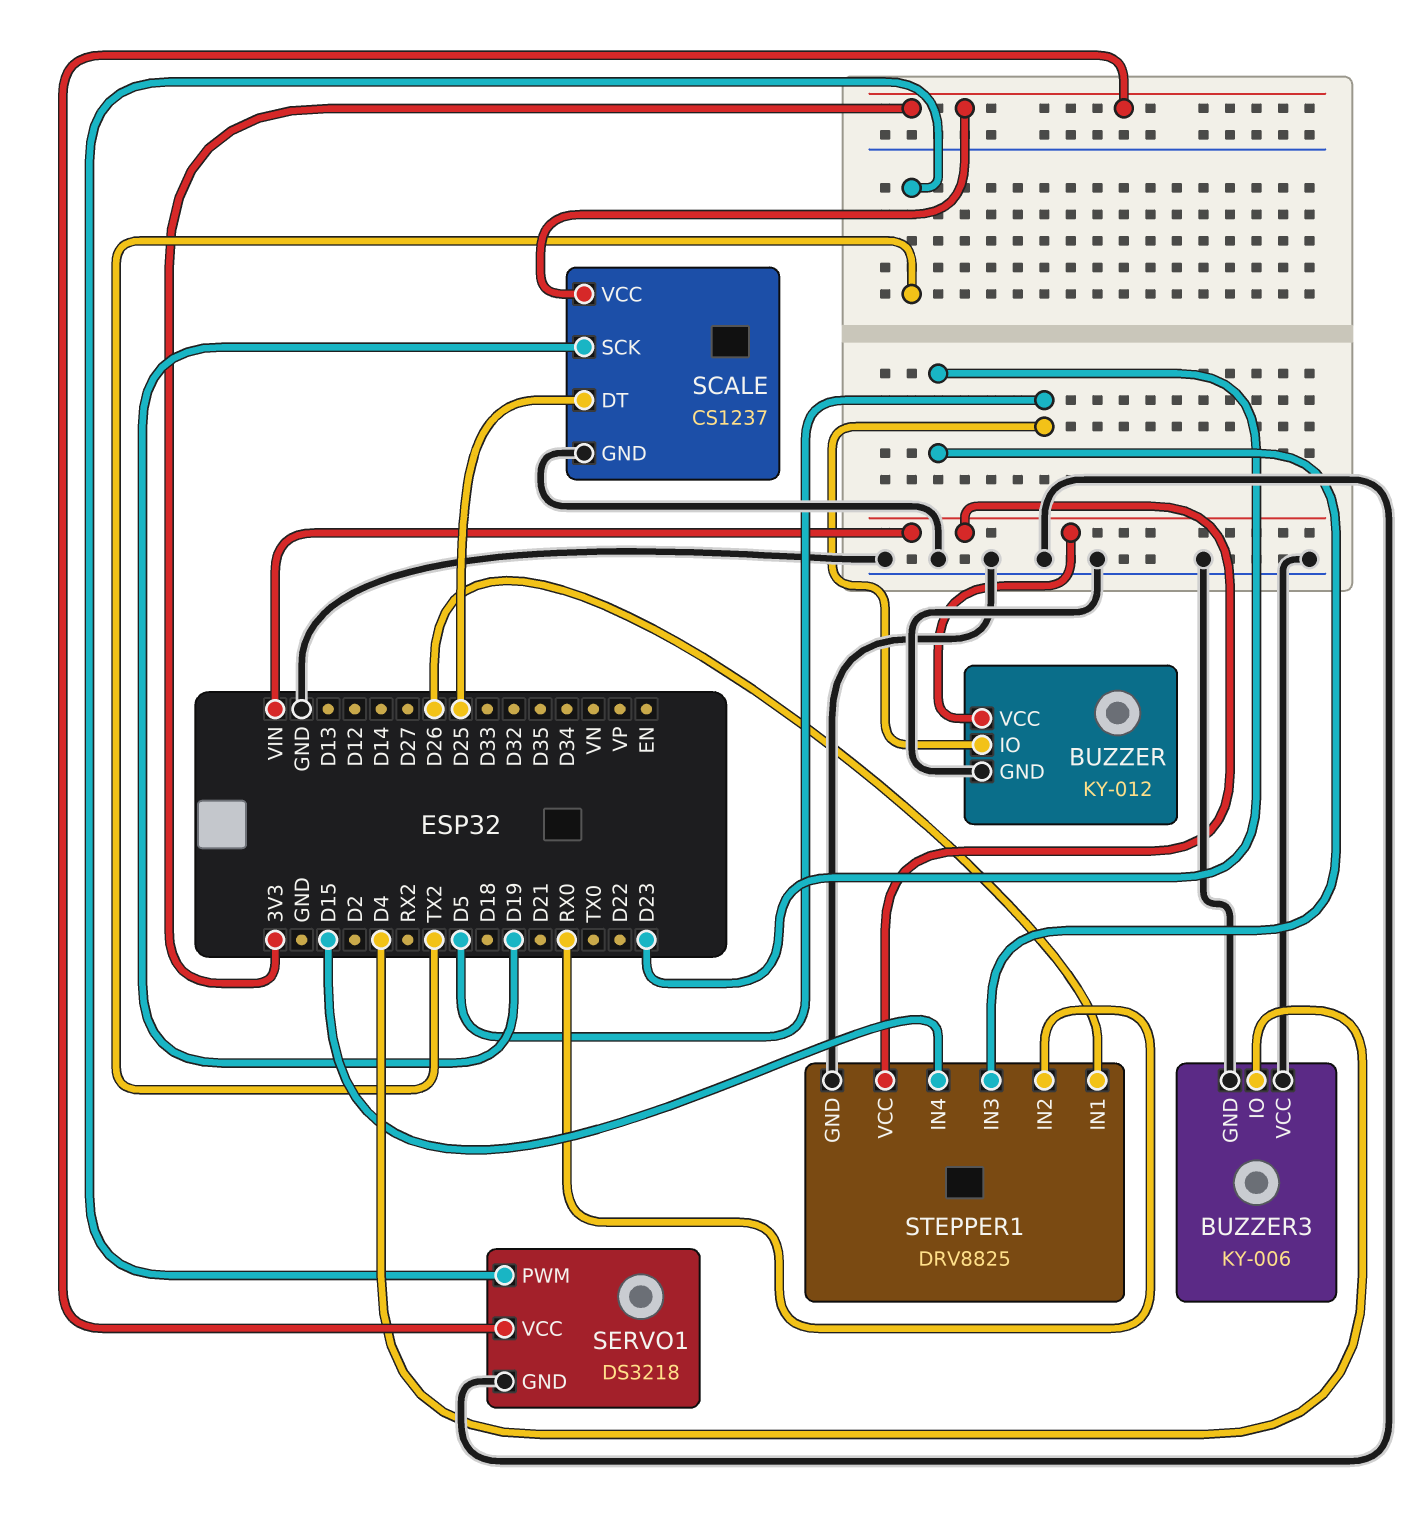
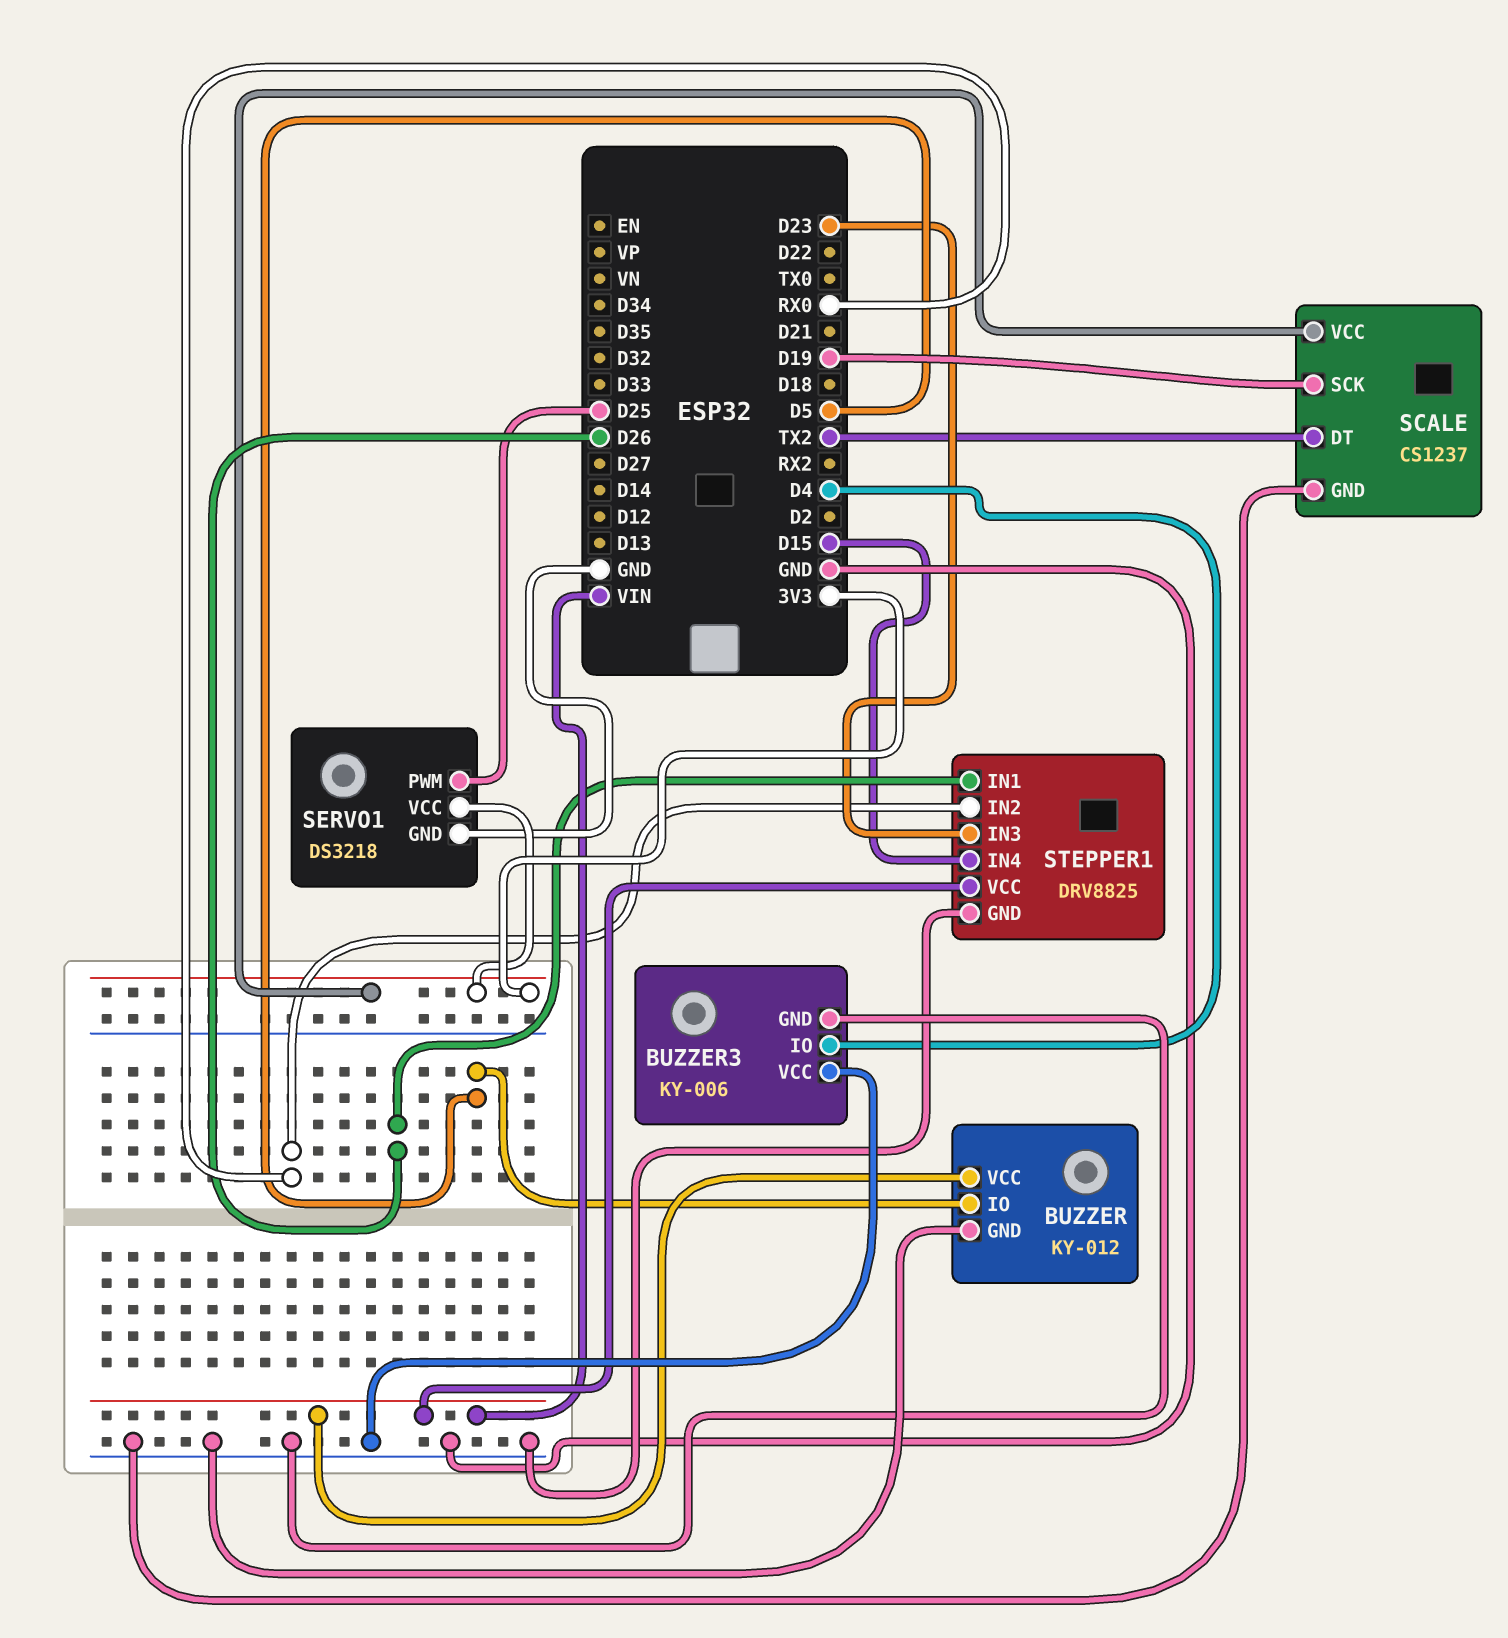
SCALE pin DT: D25 -> TX2
SERVO1 pin PWM: TX2 -> D25

